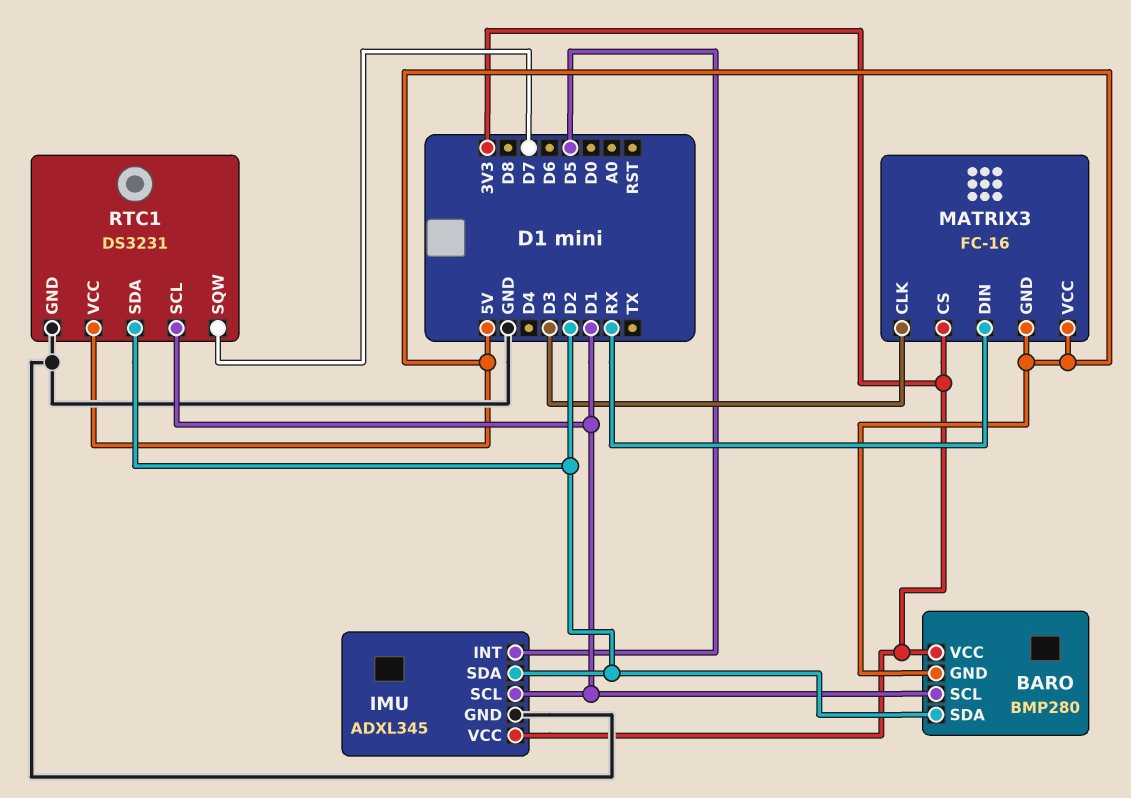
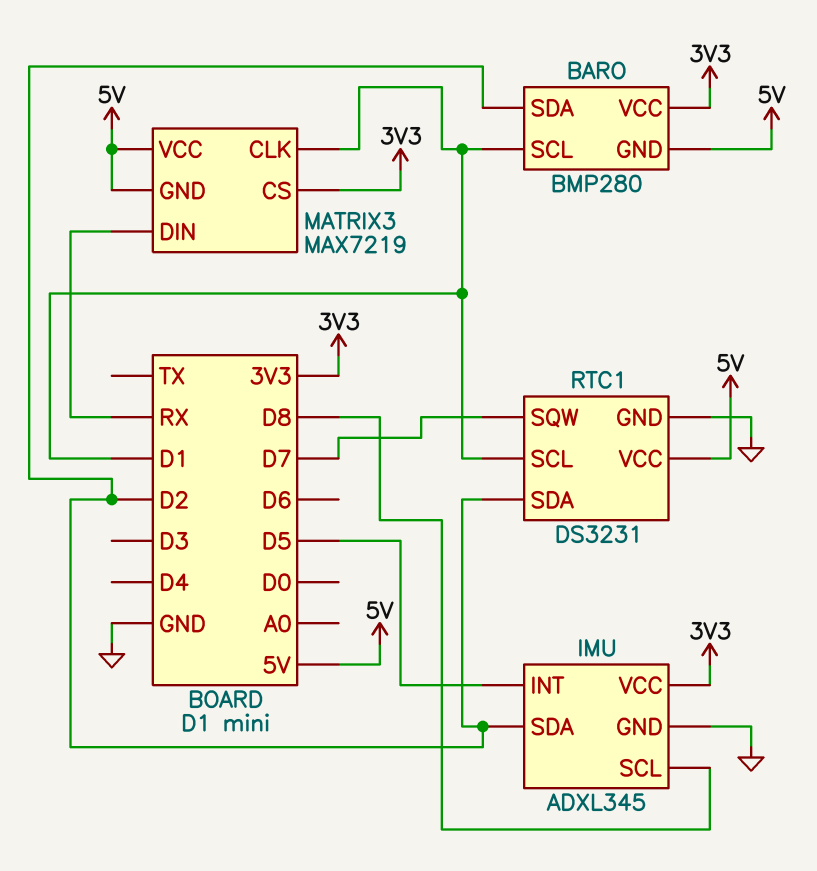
IMU pin SCL: D1 -> D8
MATRIX3: FC-16 -> MAX7219
MATRIX3 pin CLK: D3 -> D1

